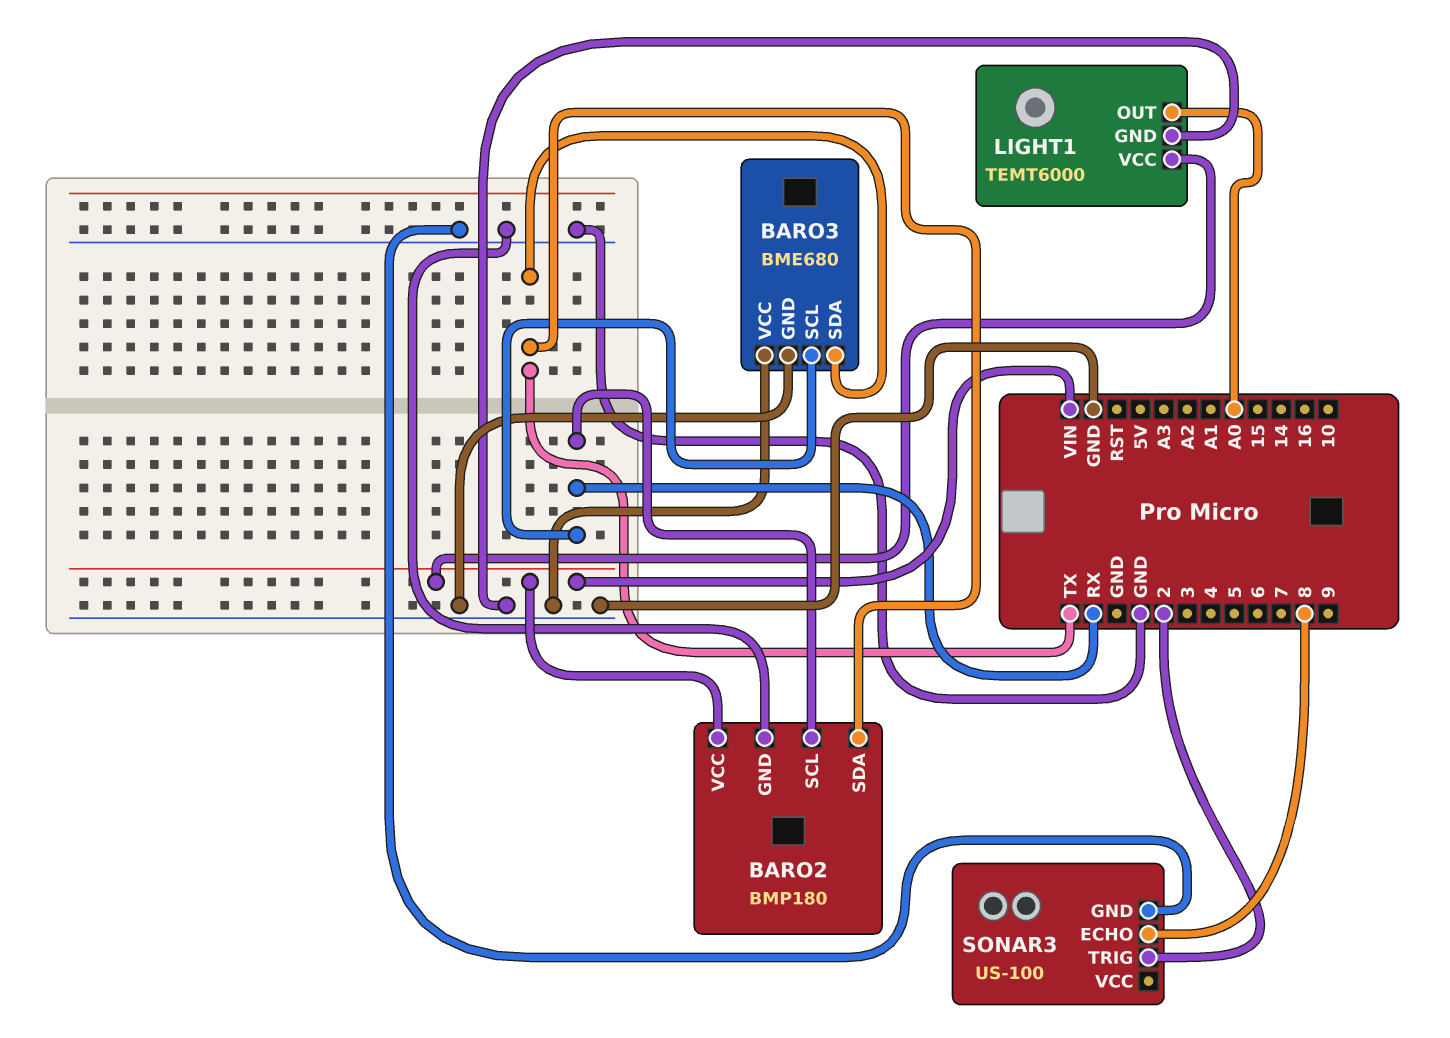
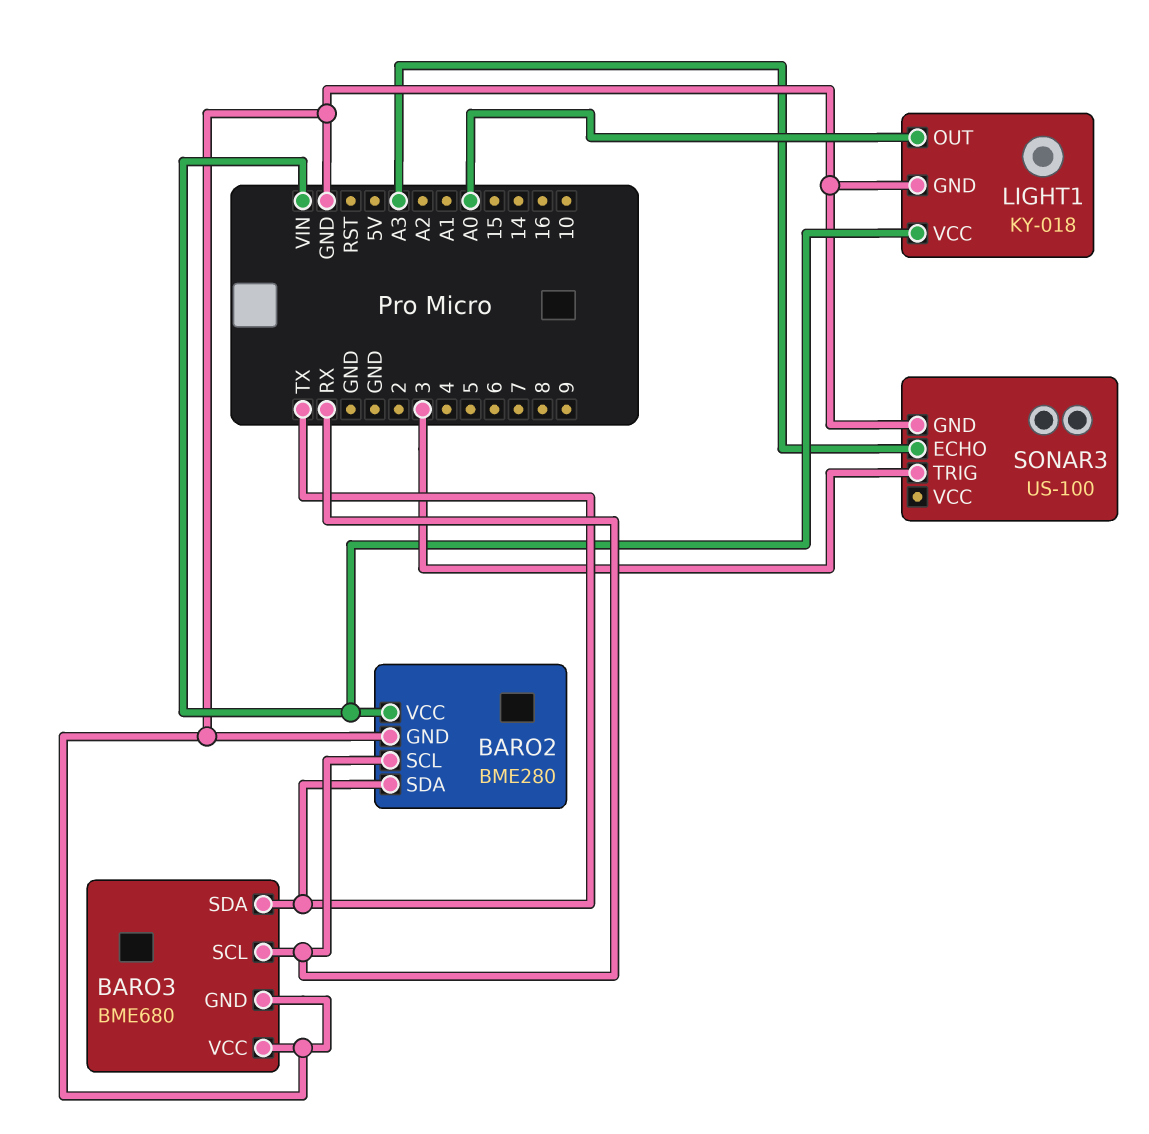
BARO2: BMP180 -> BME280
LIGHT1: TEMT6000 -> KY-018
SONAR3 pin ECHO: 8 -> A3
SONAR3 pin TRIG: 2 -> 3

